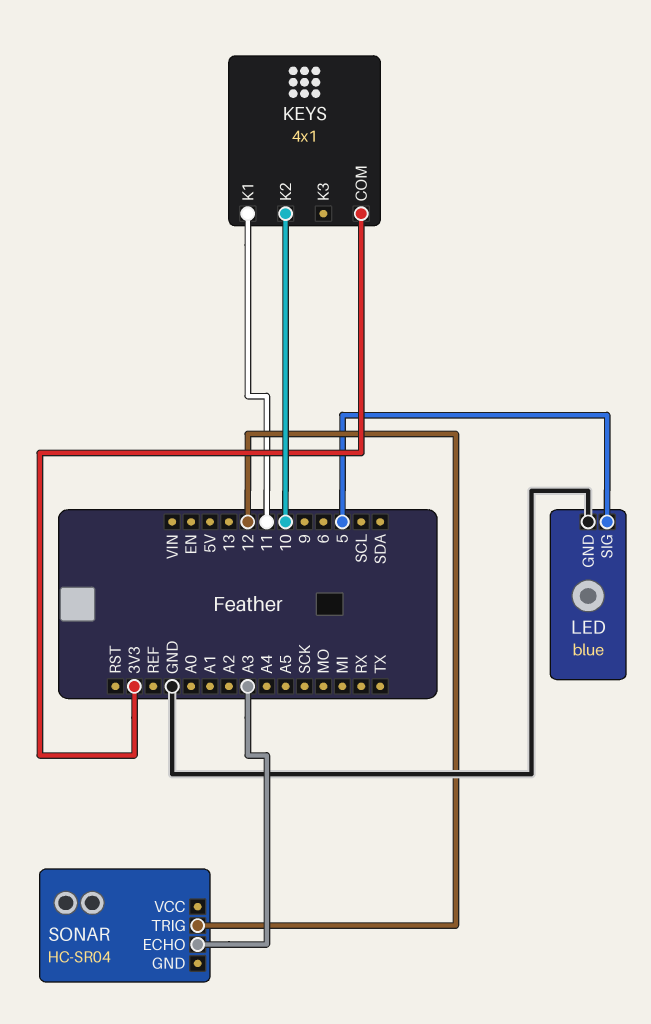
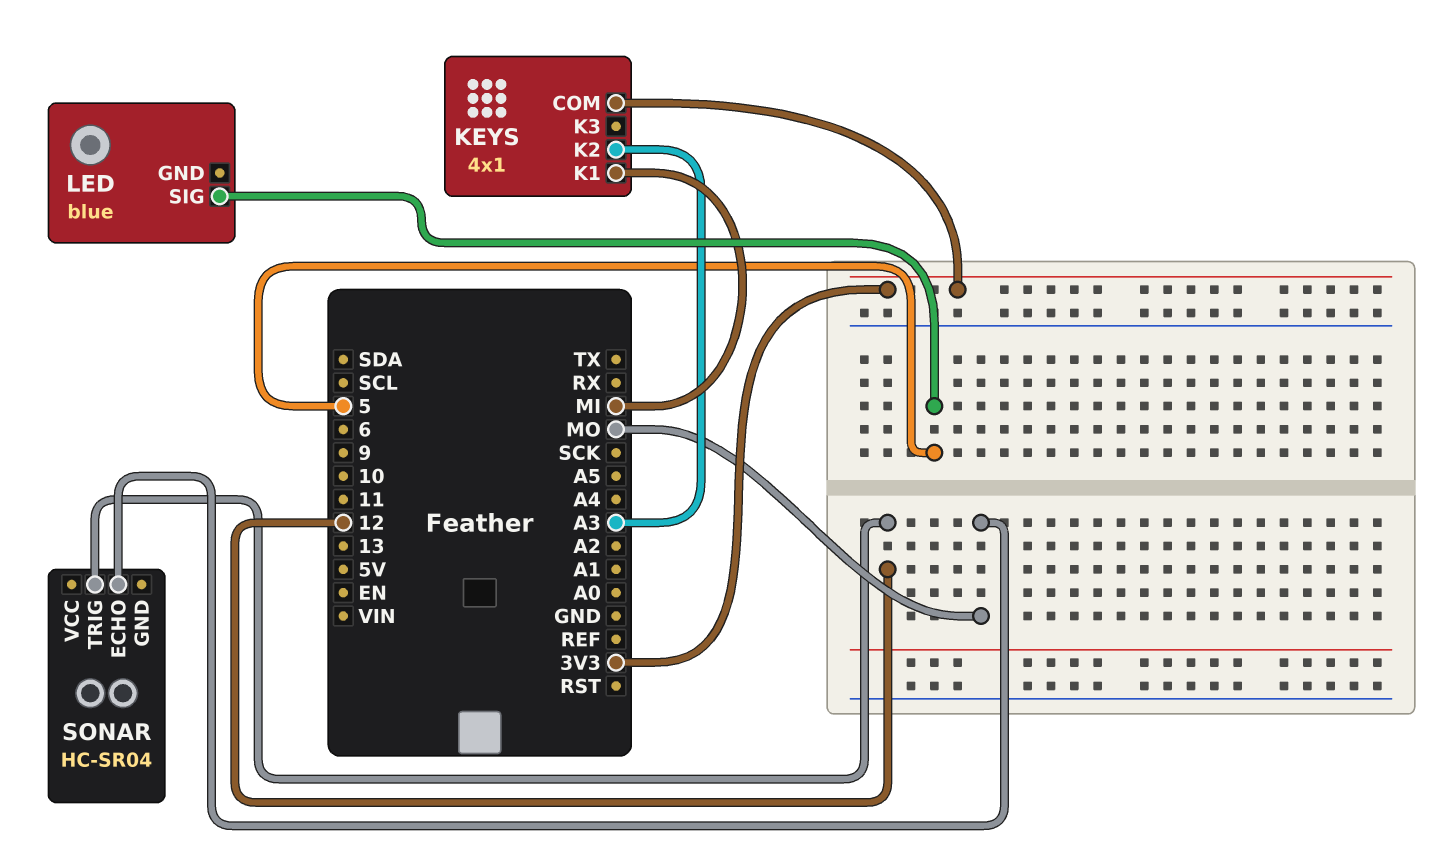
KEYS pin K1: 11 -> MI
KEYS pin K2: 10 -> A3
LED pin GND: GND -> none
SONAR pin ECHO: A3 -> MO

